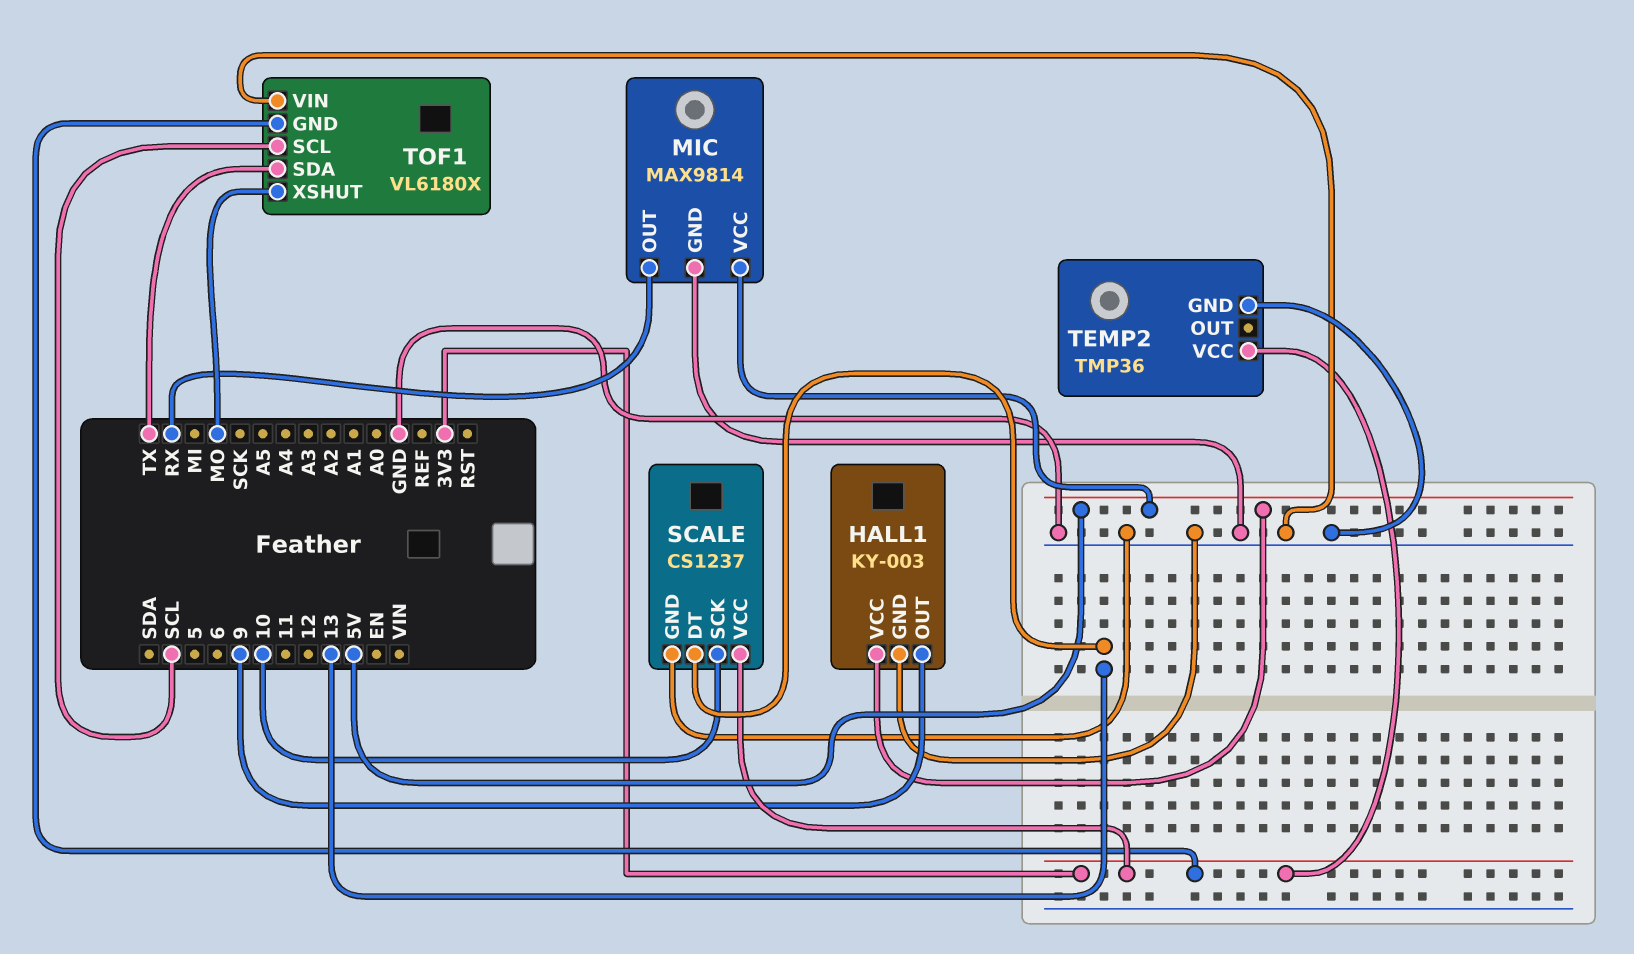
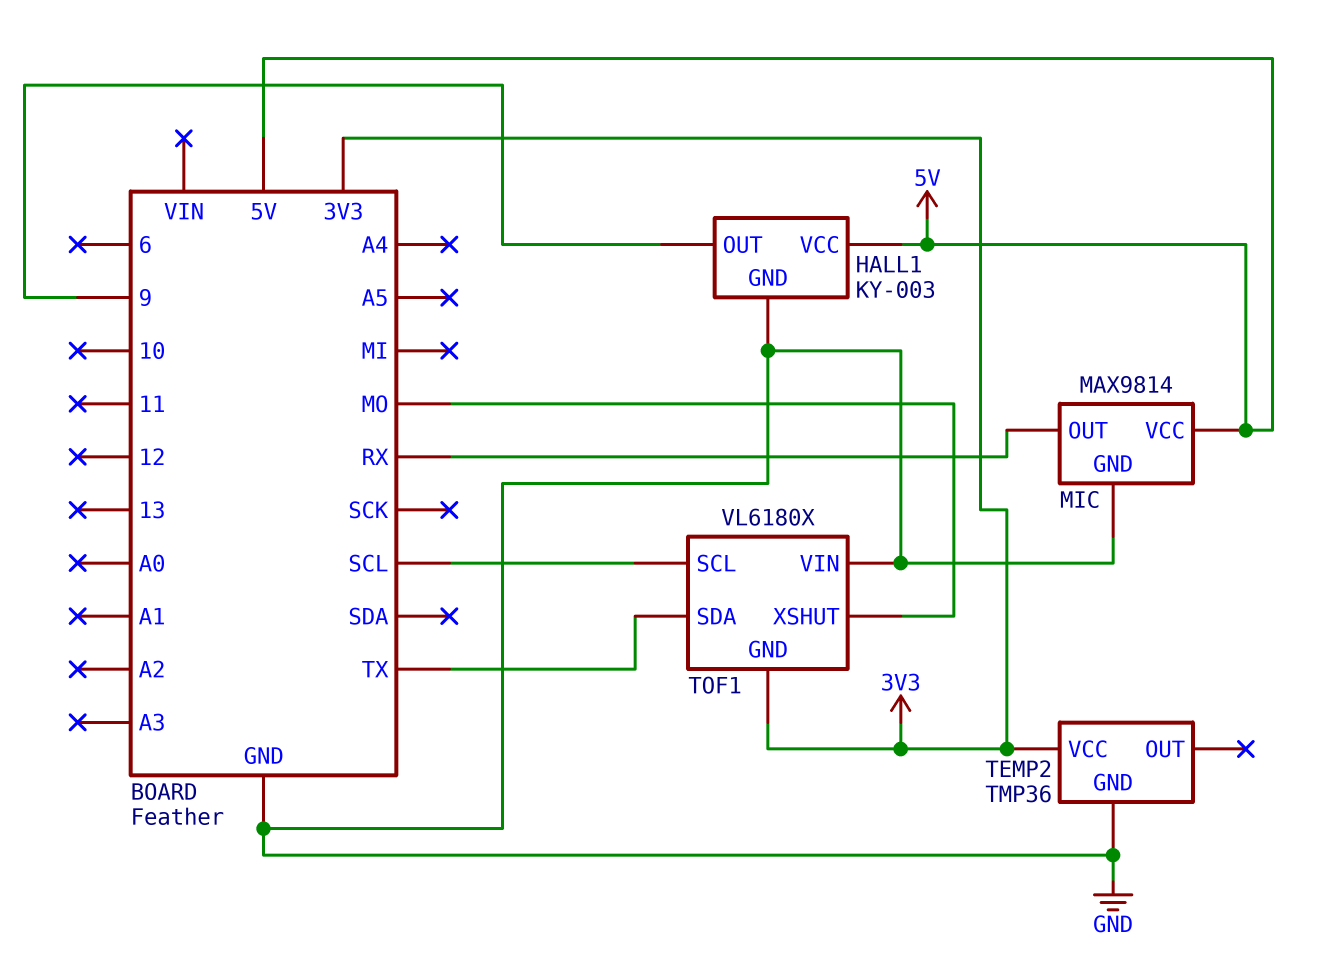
SCALE: CS1237 -> none
SCALE pin DT: 13 -> none
SCALE pin GND: GND -> none
SCALE pin SCK: 10 -> none
SCALE pin VCC: 3V3 -> none

